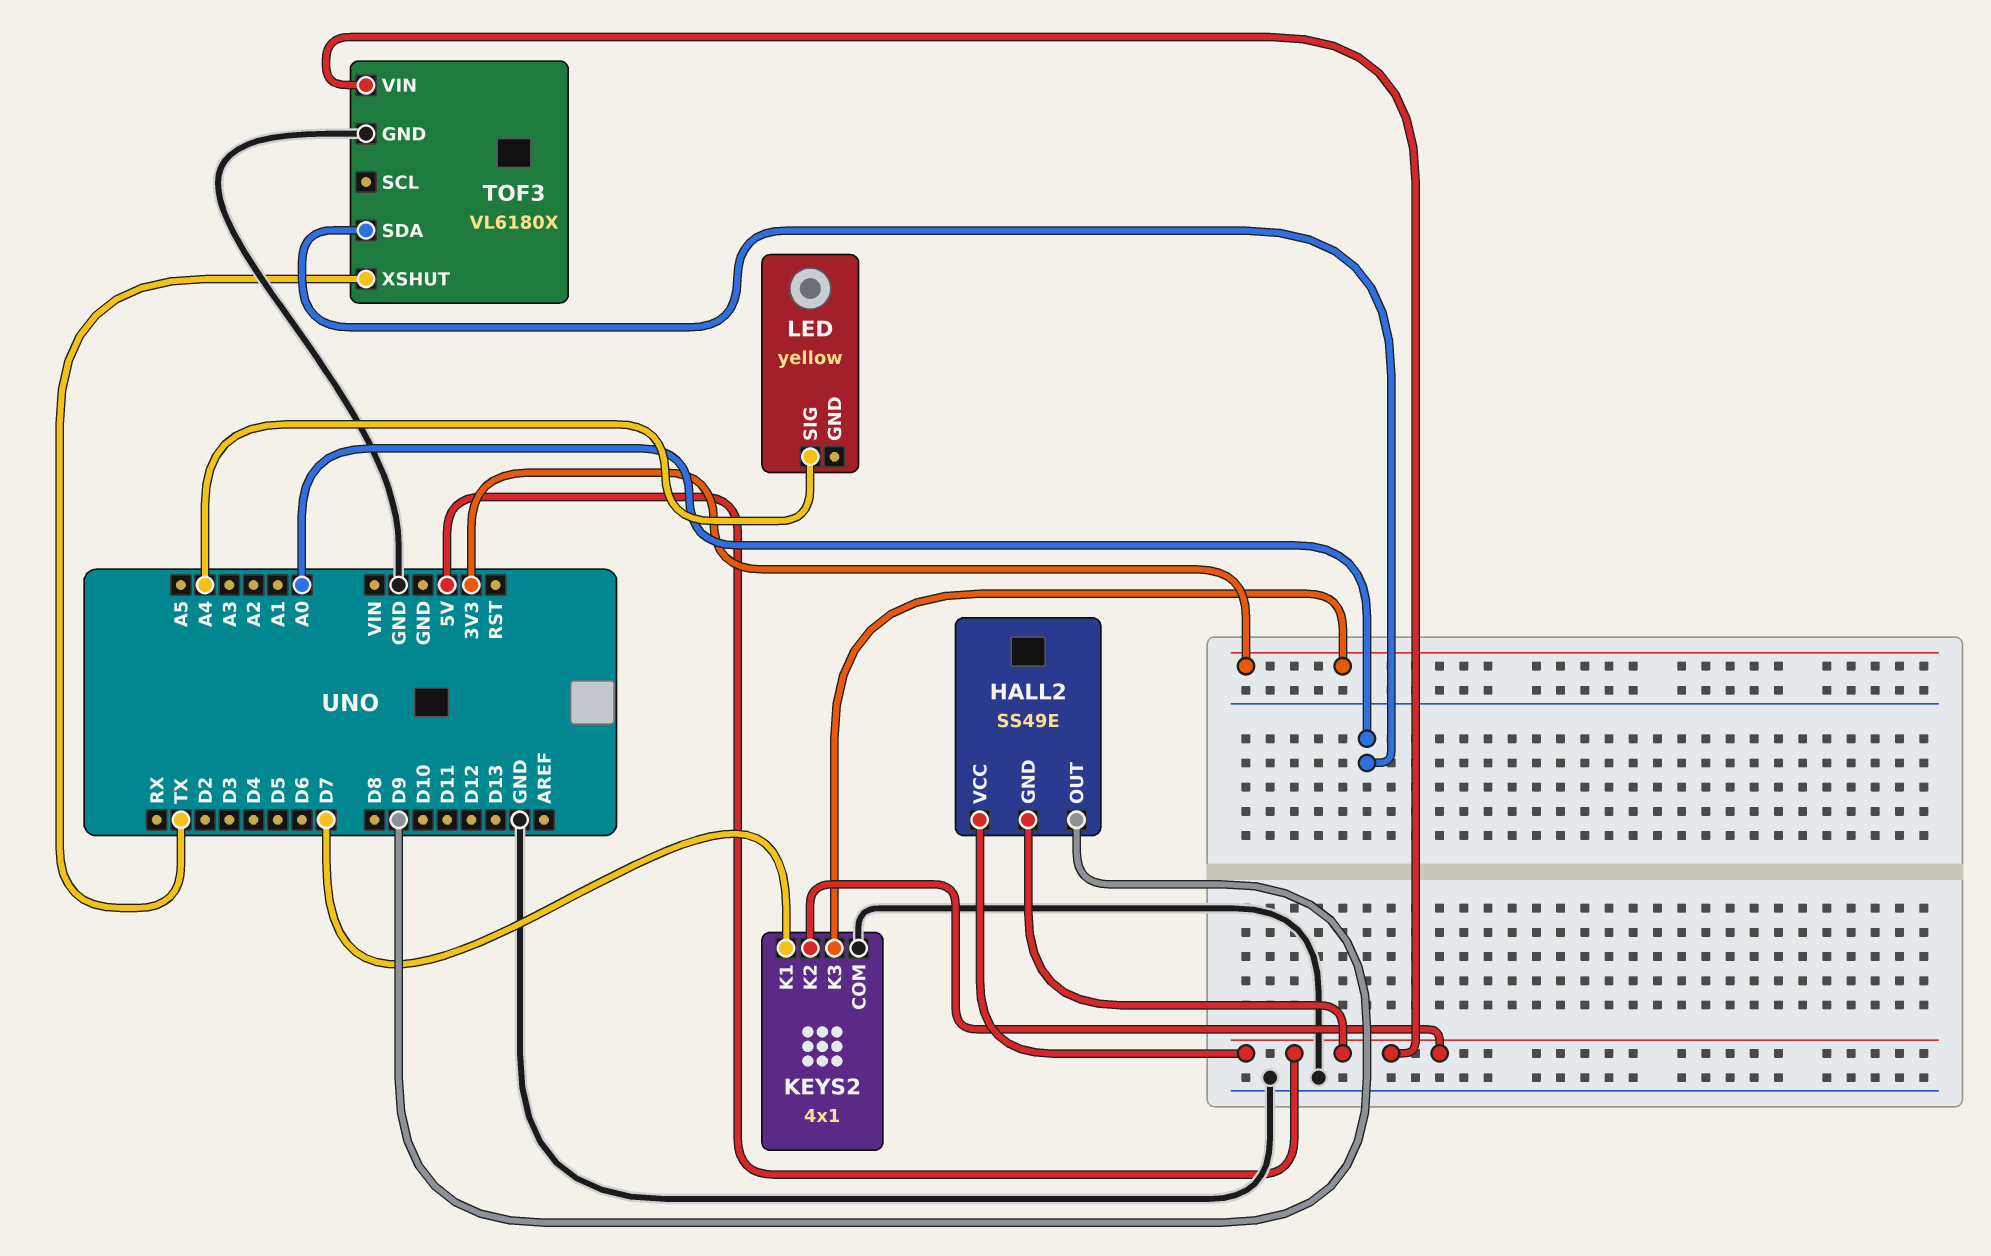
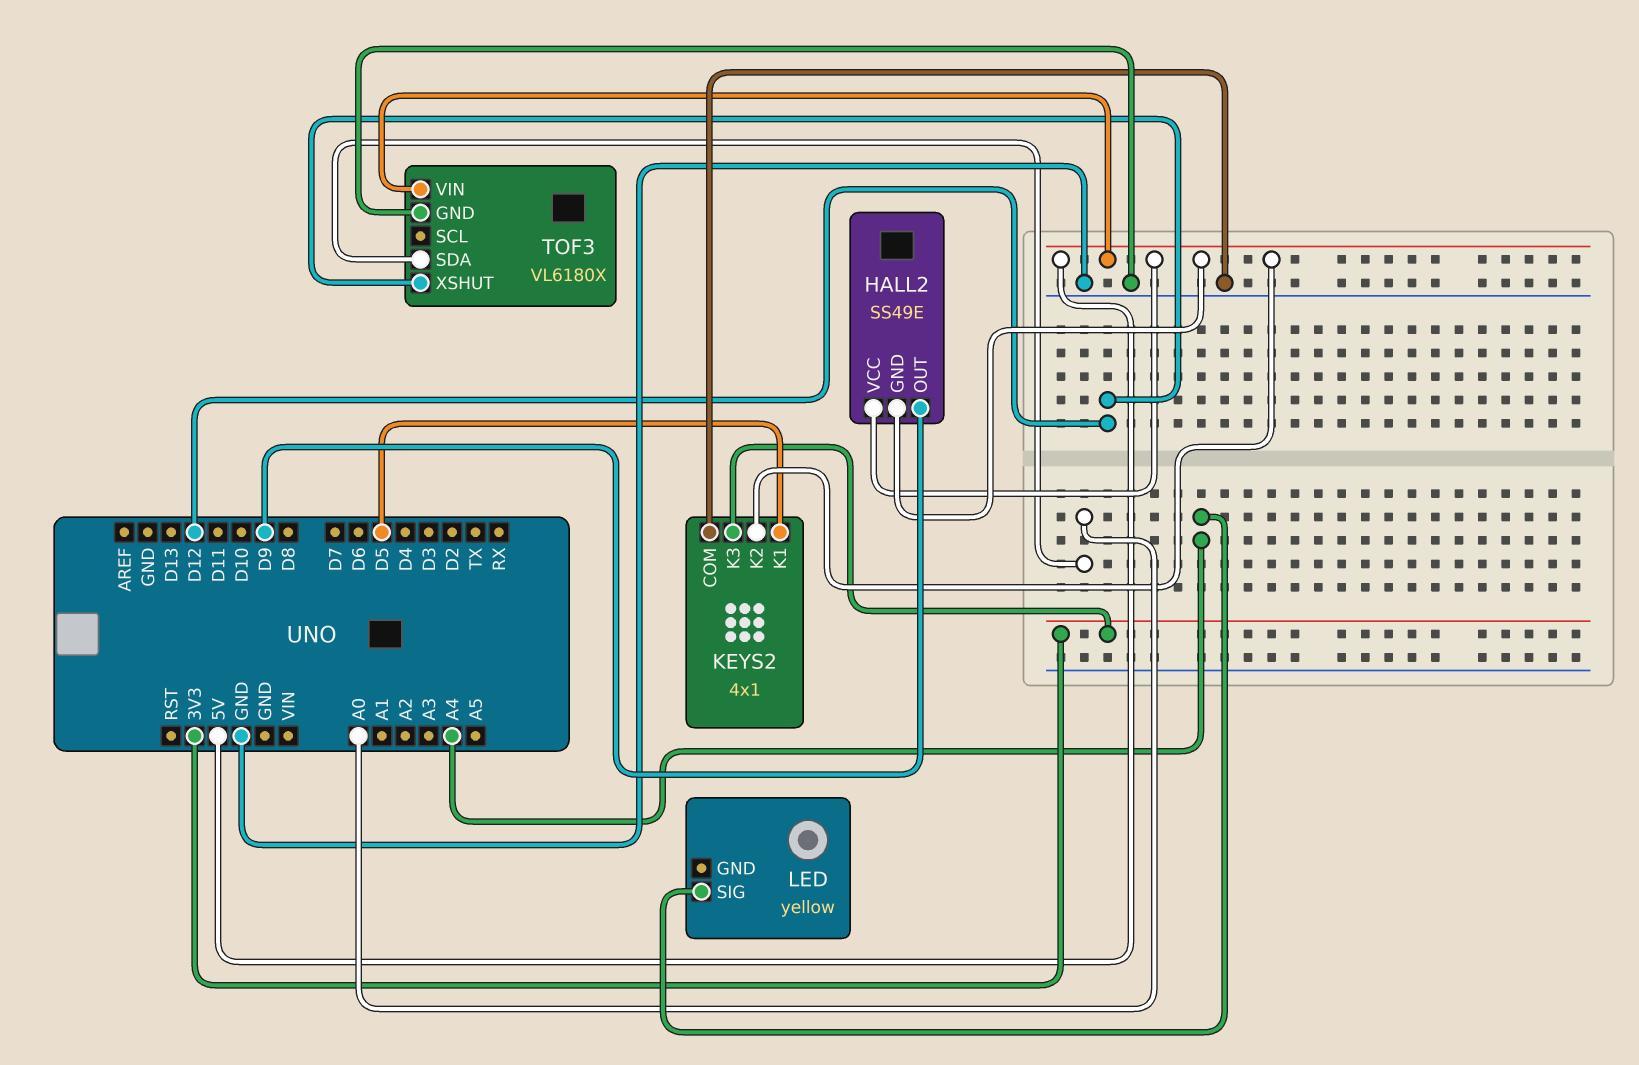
KEYS2 pin K1: D7 -> D5
TOF3 pin XSHUT: TX -> D12

